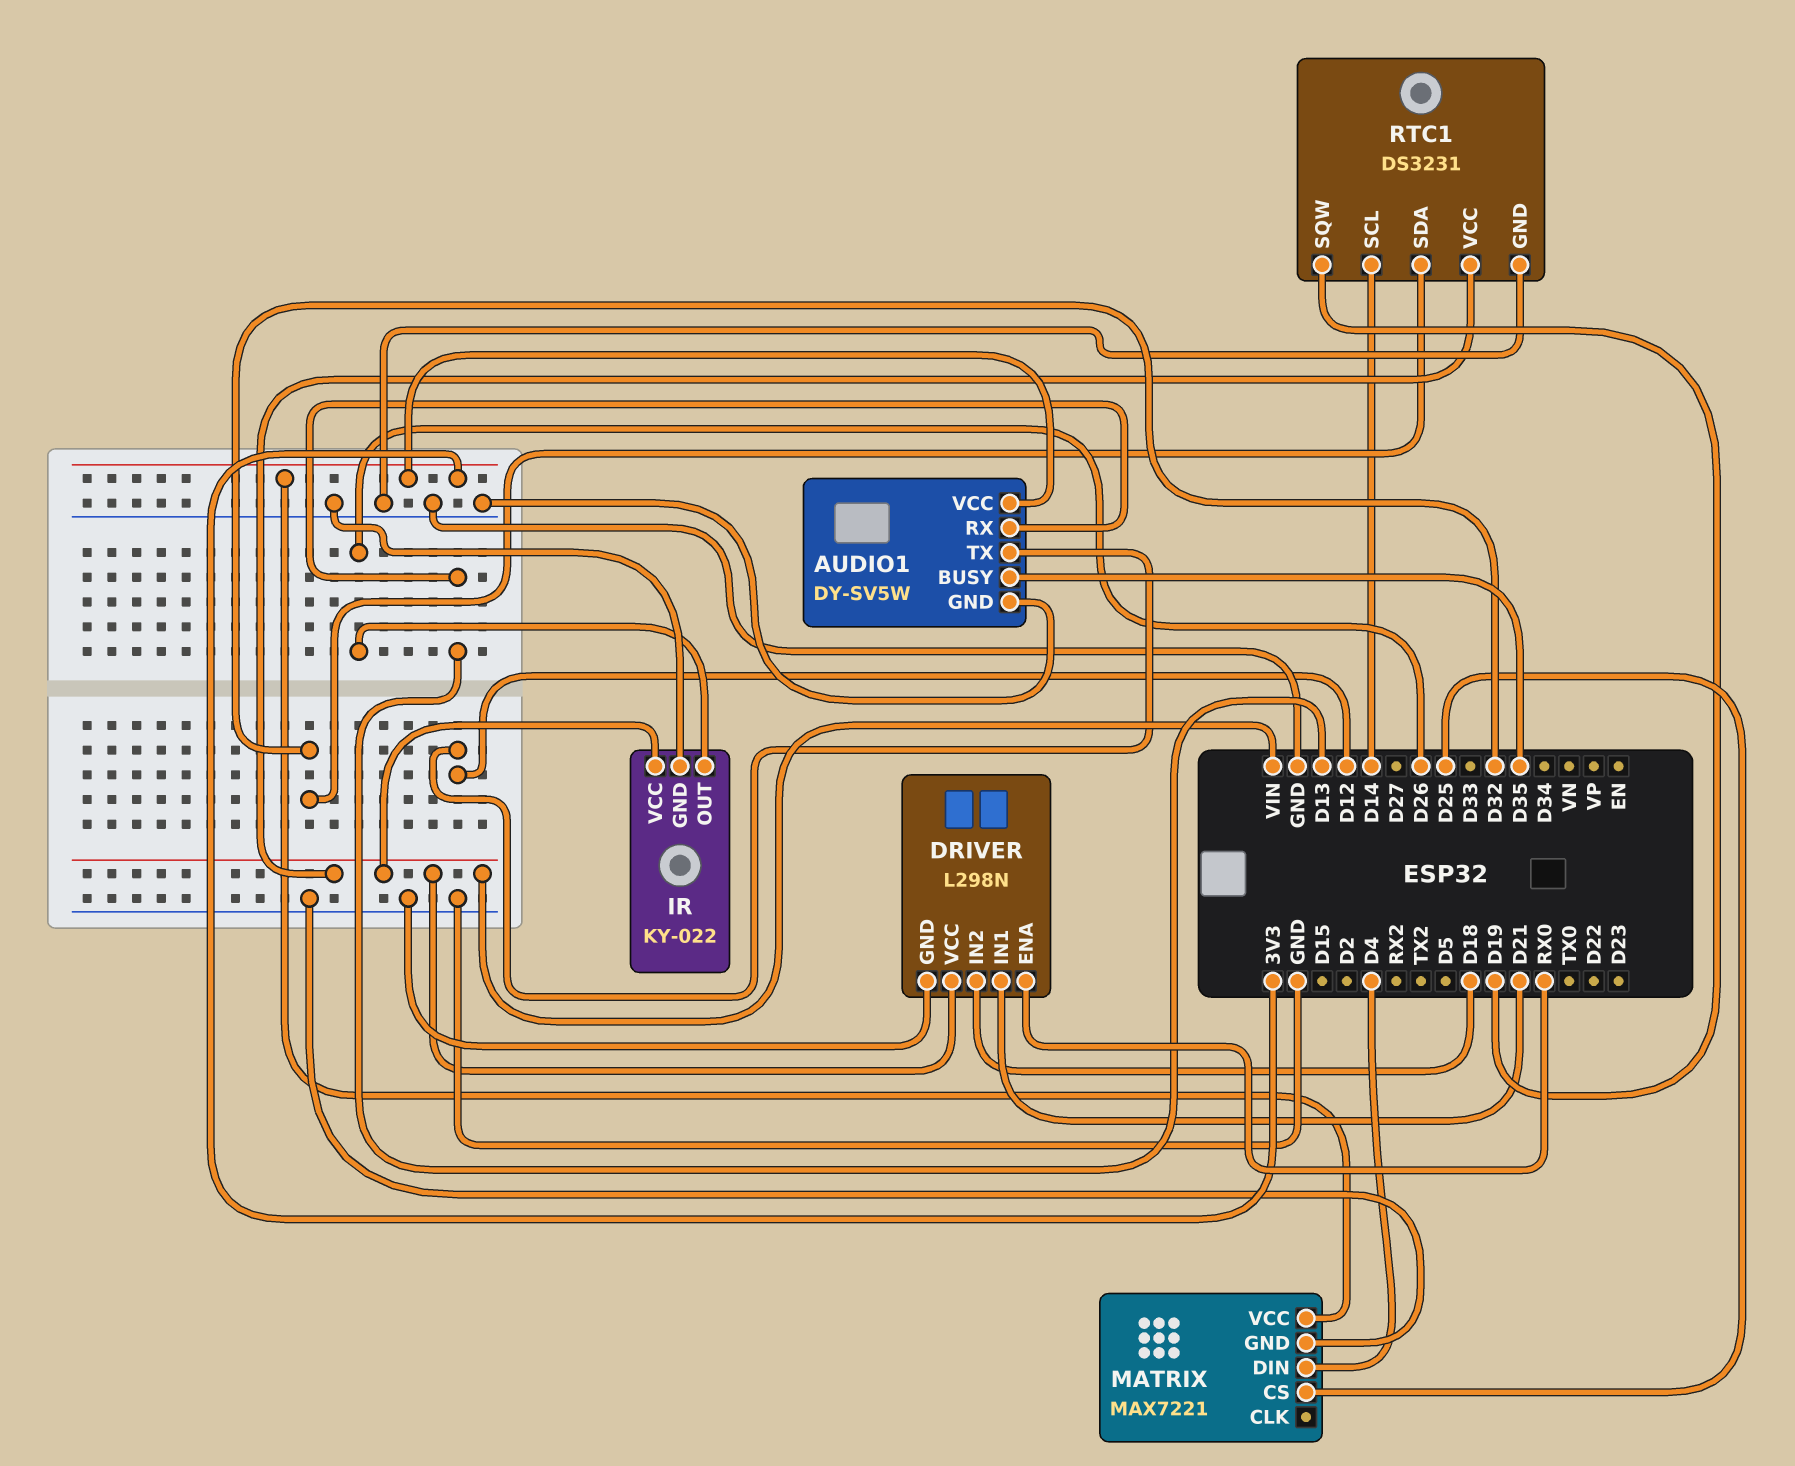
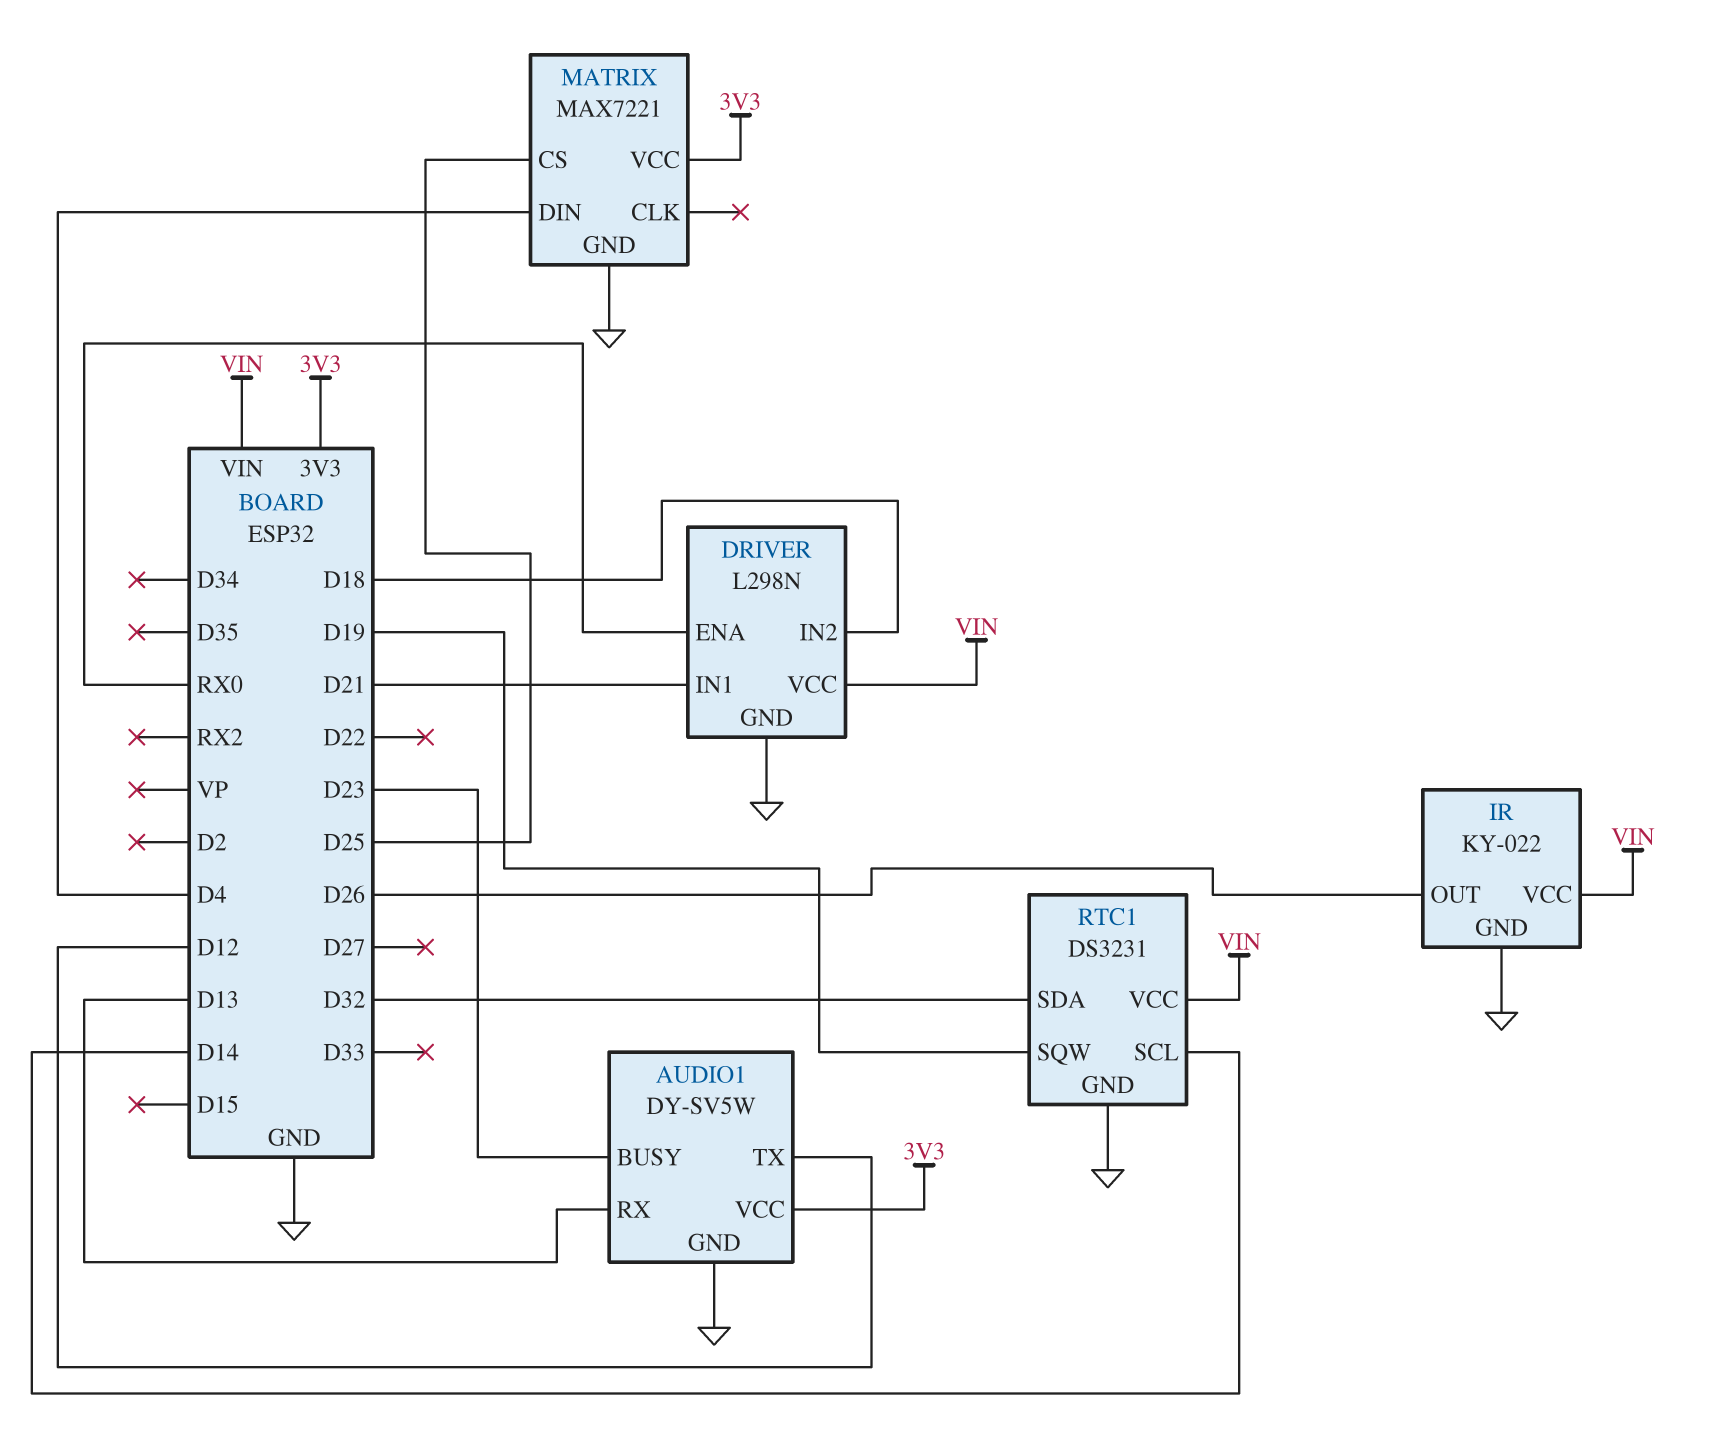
AUDIO1 pin BUSY: D35 -> D23

